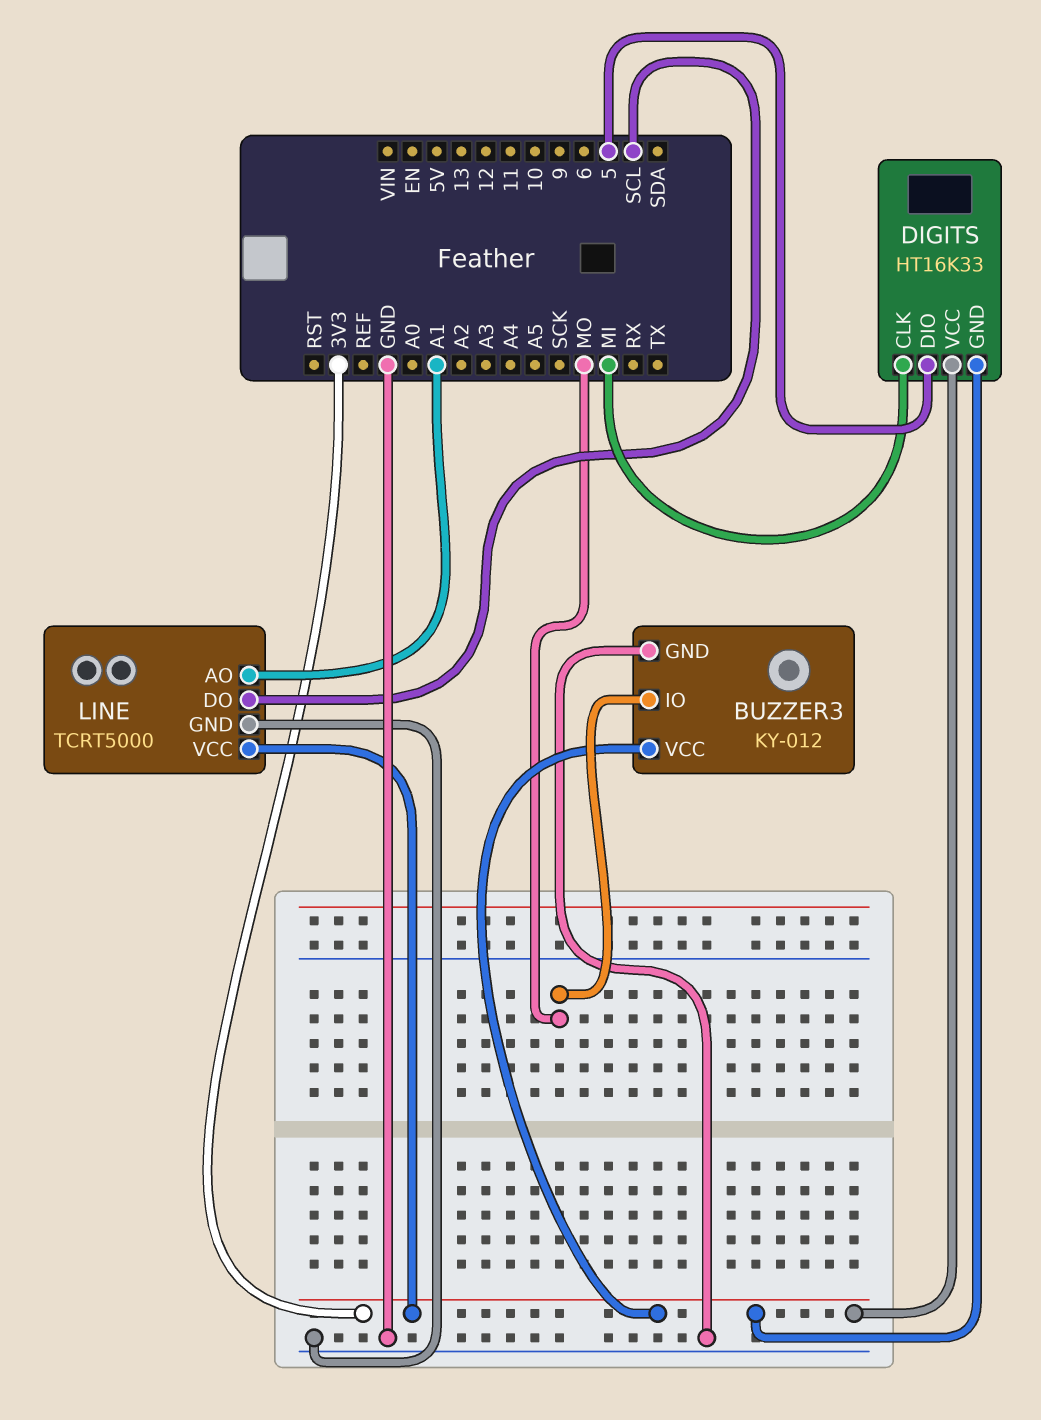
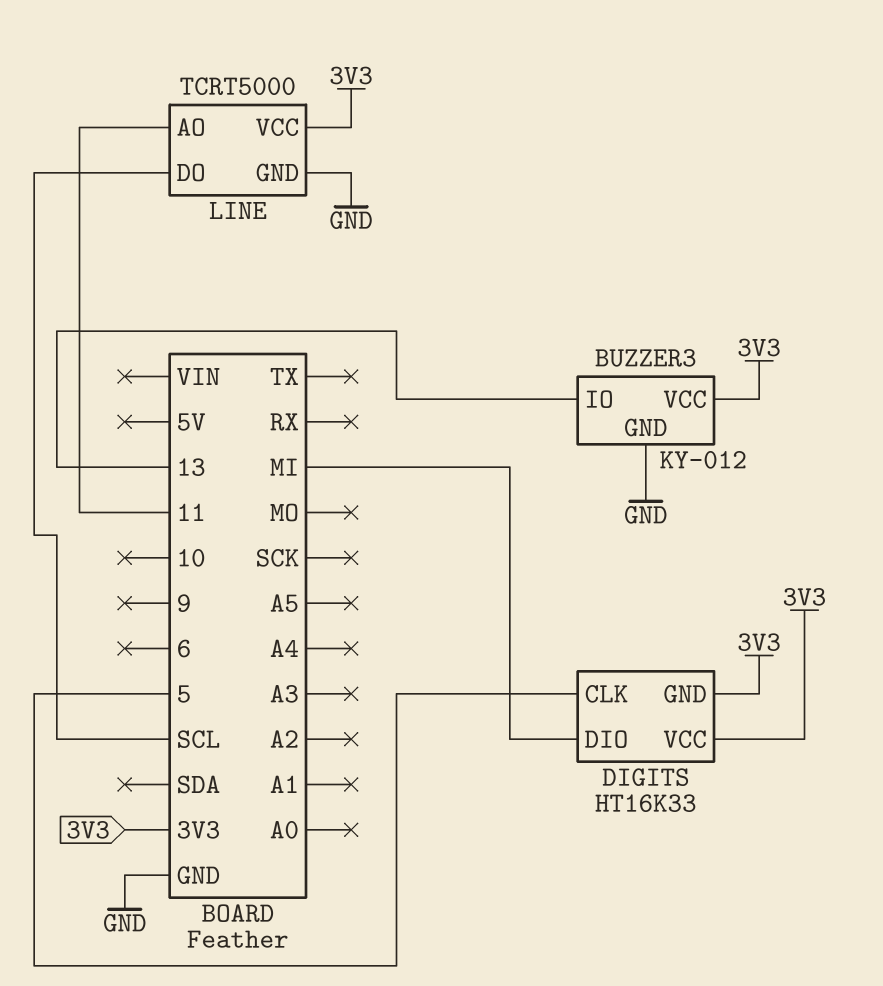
BUZZER3 pin IO: MO -> 13
DIGITS pin CLK: MI -> 5
DIGITS pin DIO: 5 -> MI
LINE pin AO: A1 -> 11

